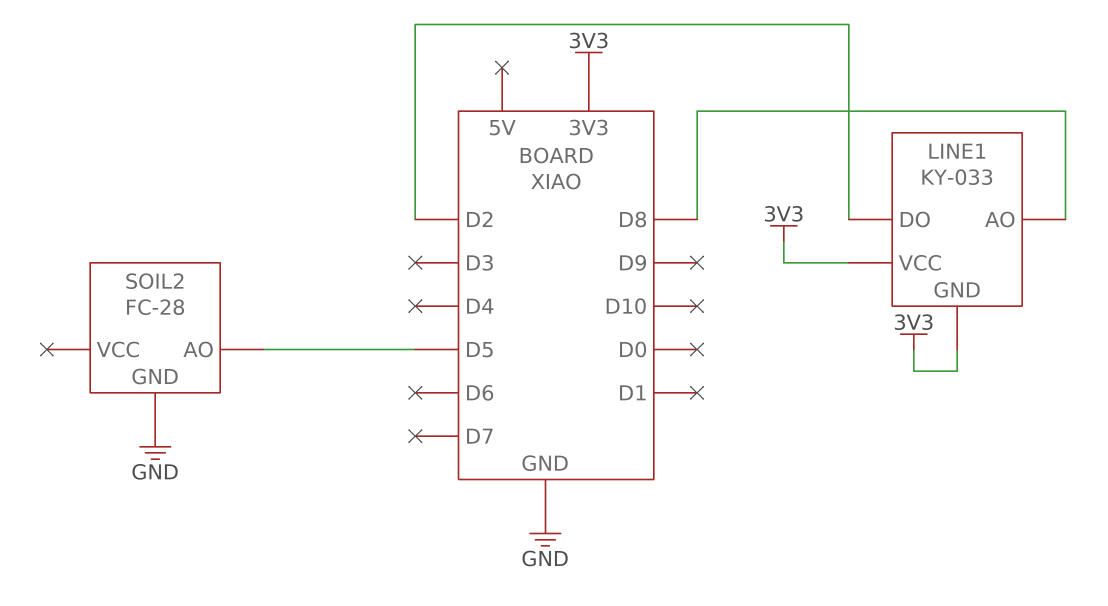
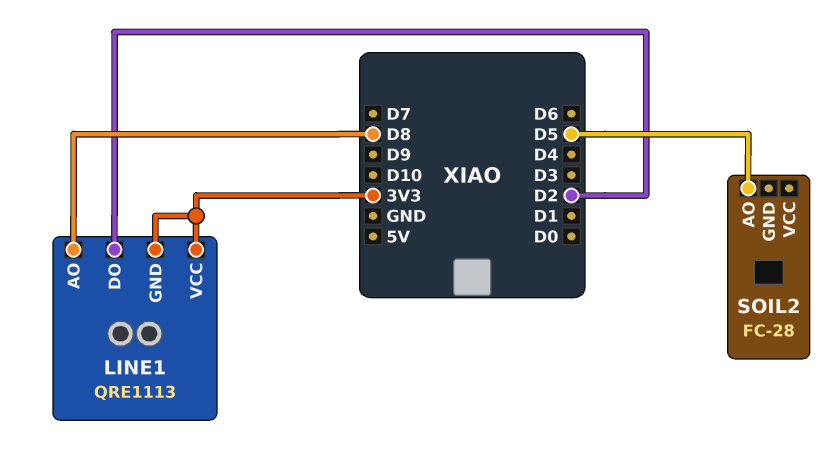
LINE1: KY-033 -> QRE1113
SOIL2 pin GND: GND -> none

